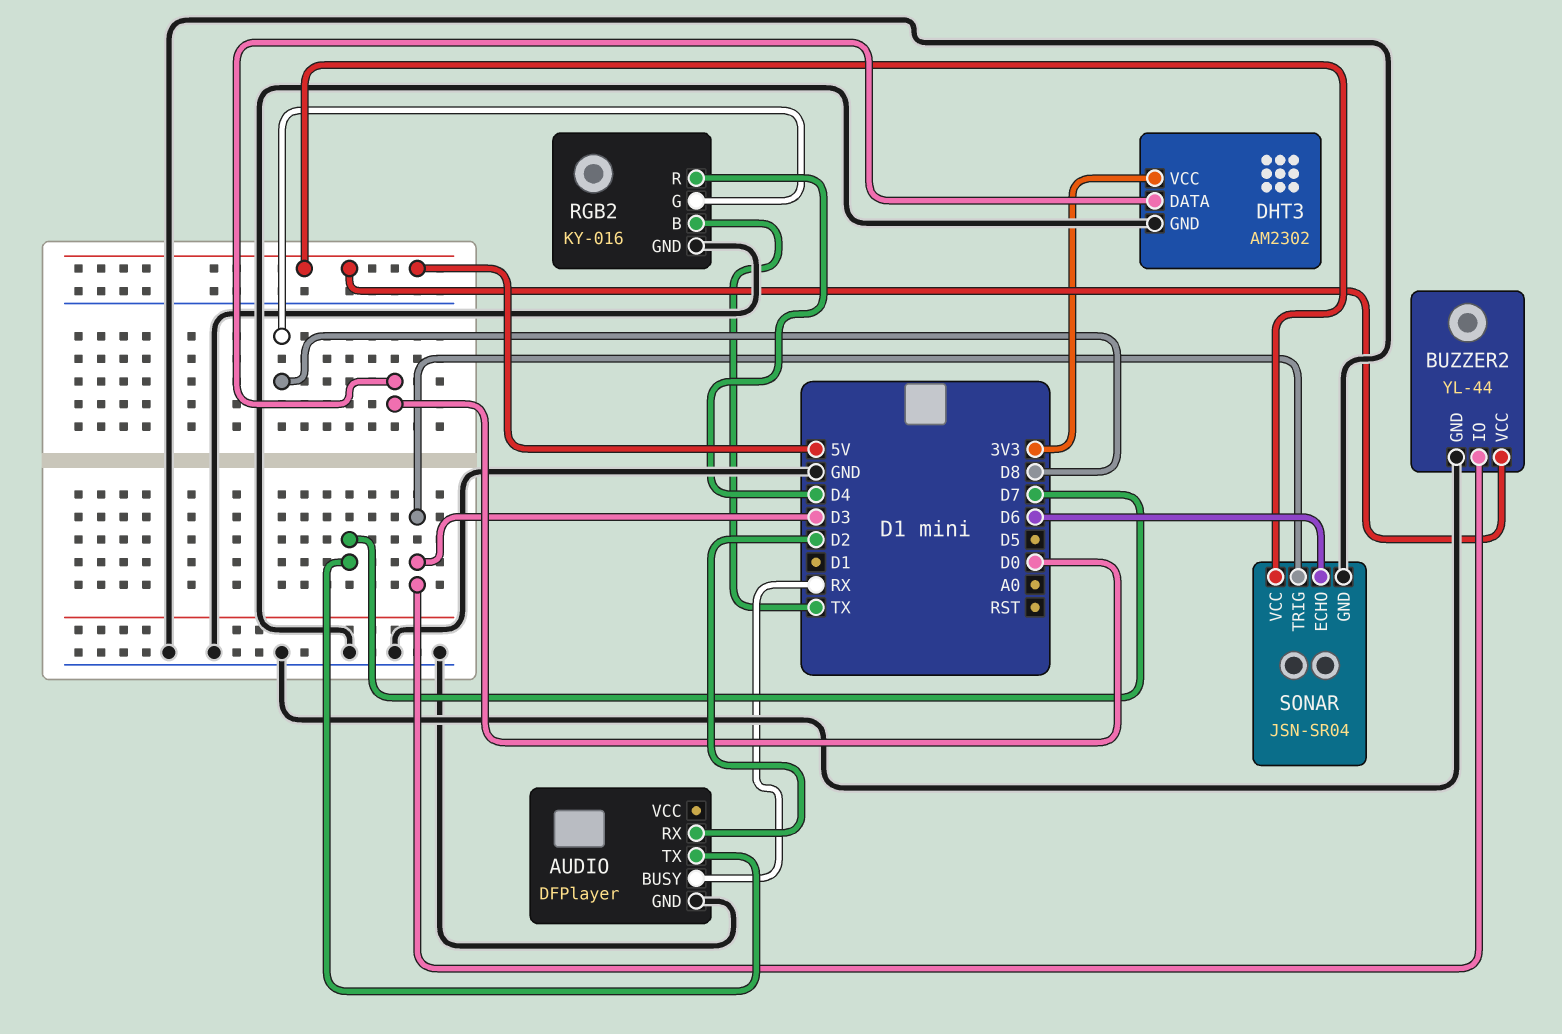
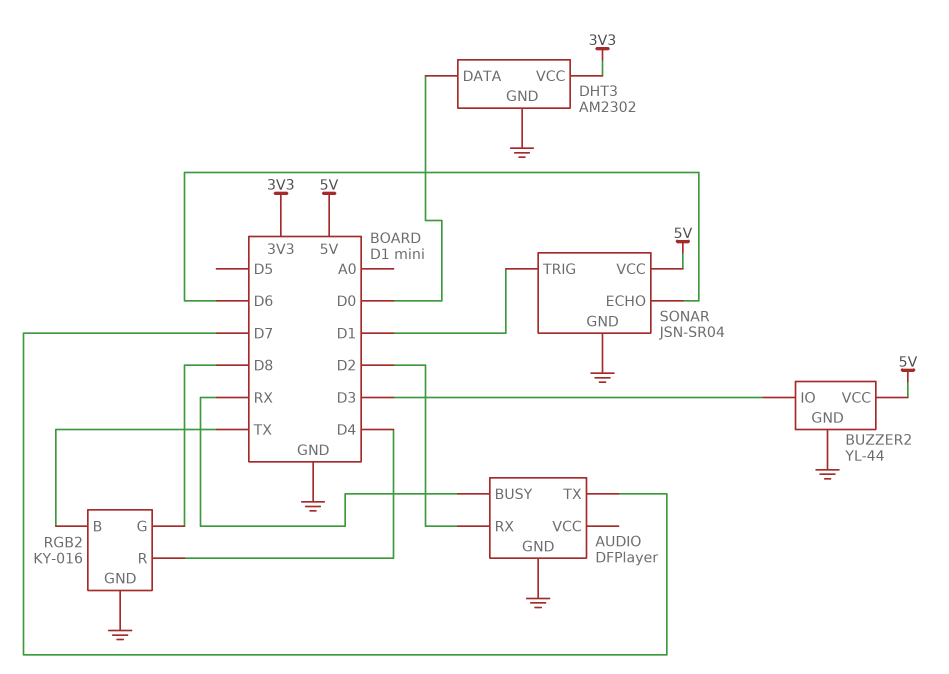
SONAR pin TRIG: D3 -> D1

